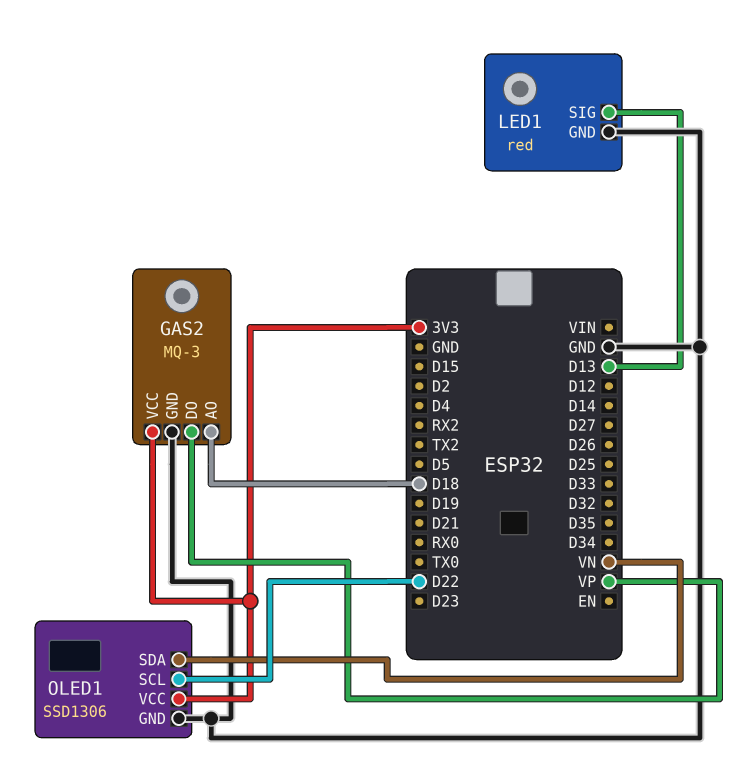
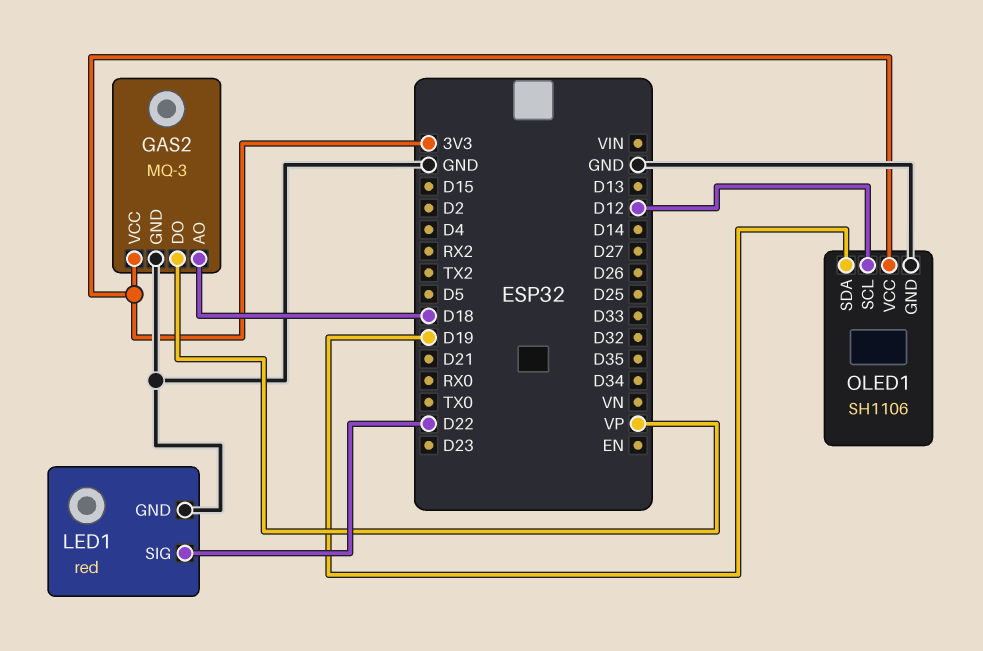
LED1 pin SIG: D13 -> D22
OLED1: SSD1306 -> SH1106
OLED1 pin SCL: D22 -> D12
OLED1 pin SDA: VN -> D19

